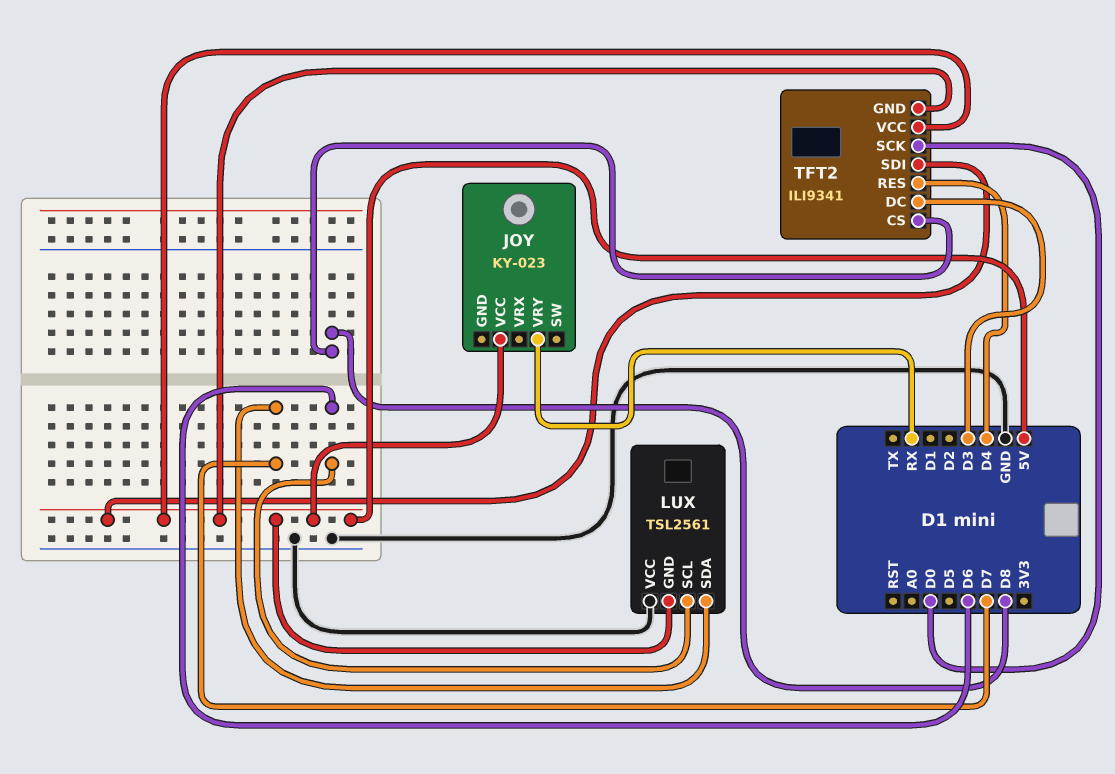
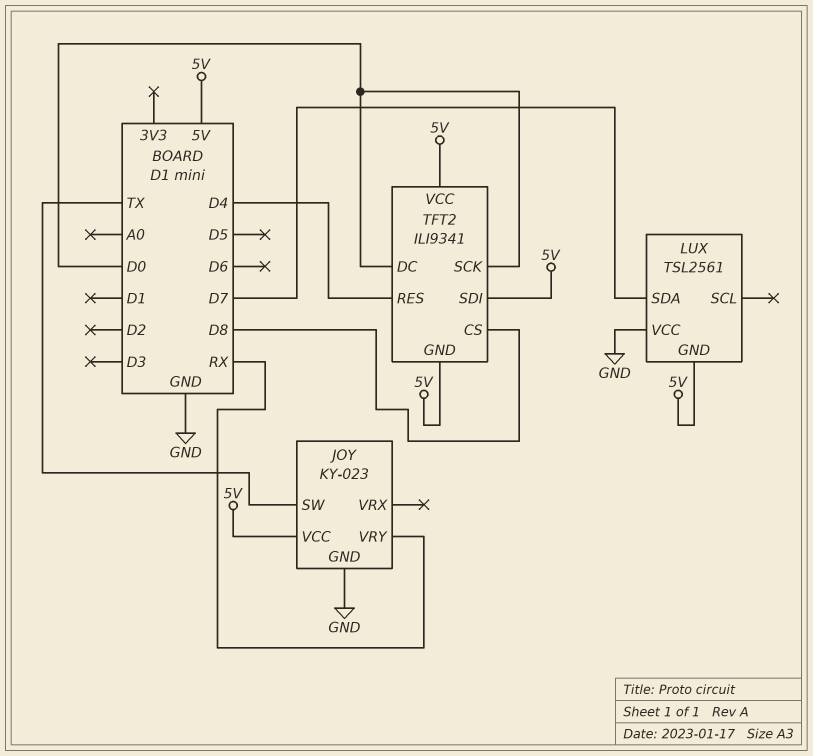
JOY pin GND: none -> GND
JOY pin SW: none -> TX
LUX pin SCL: D6 -> none
TFT2 pin DC: D3 -> D0

